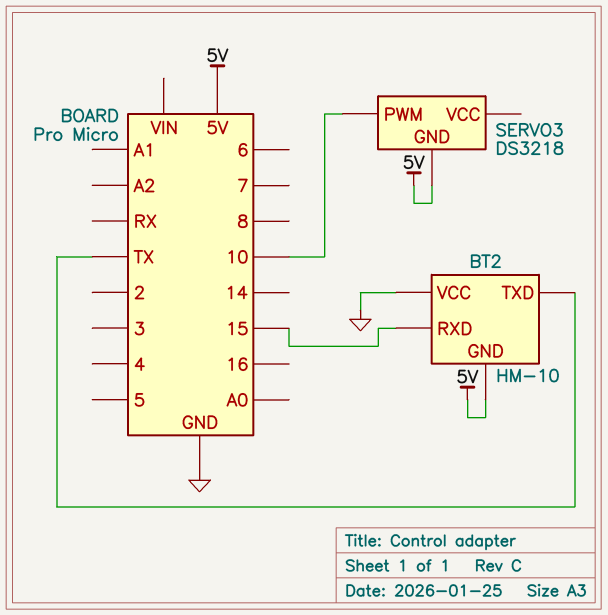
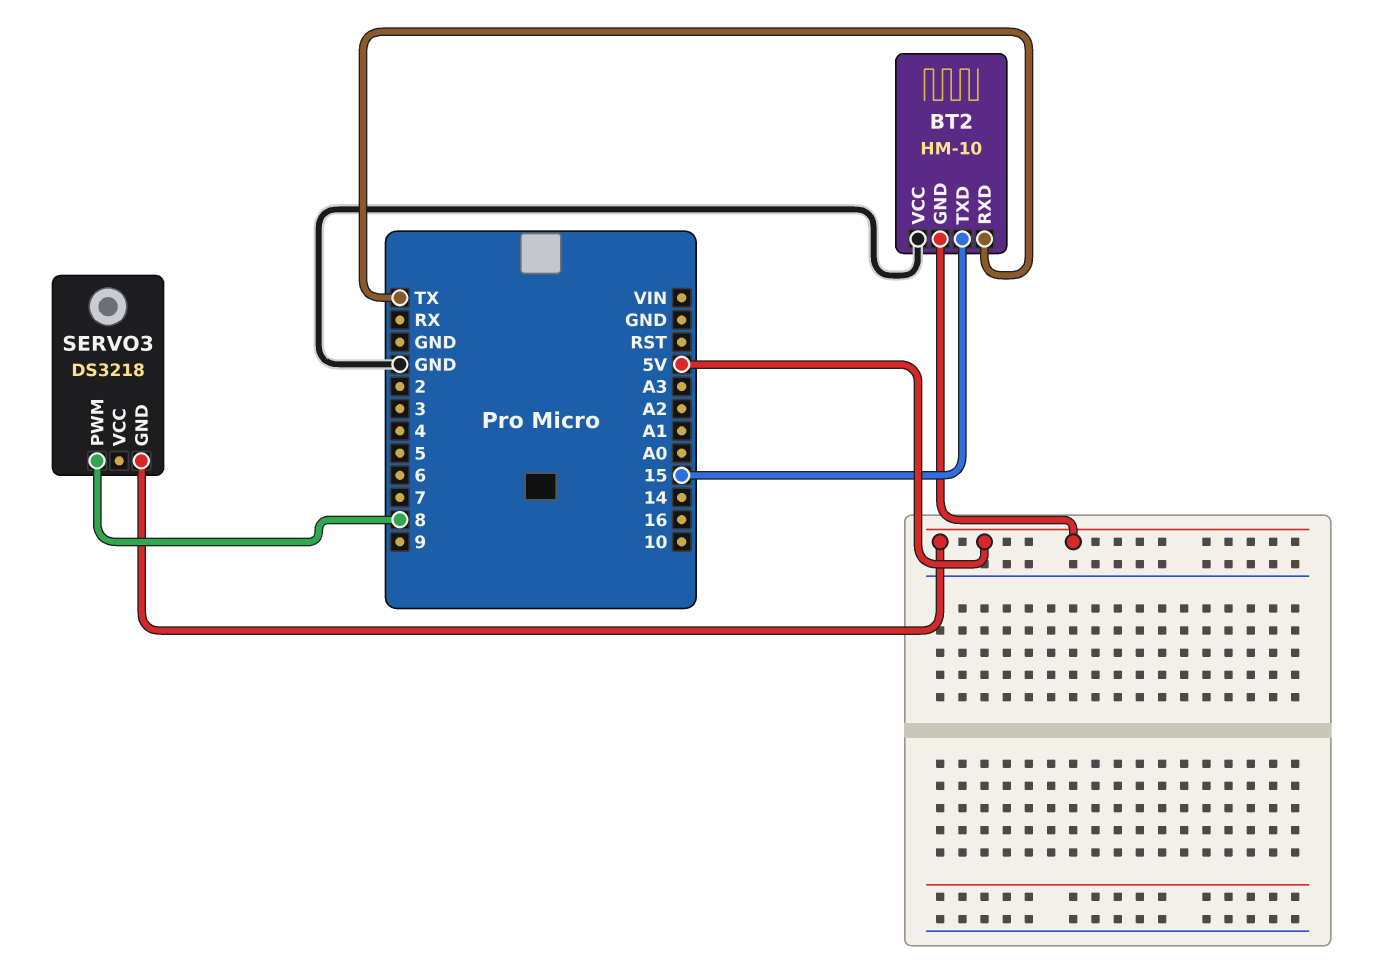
BT2 pin RXD: 15 -> TX
BT2 pin TXD: TX -> 15
SERVO3 pin PWM: 10 -> 8

